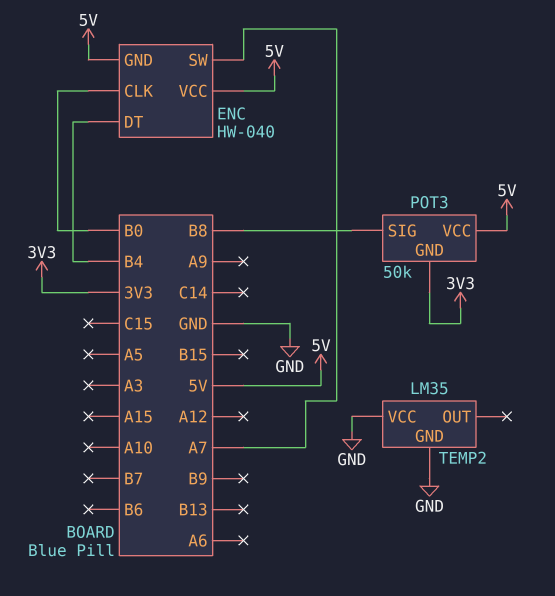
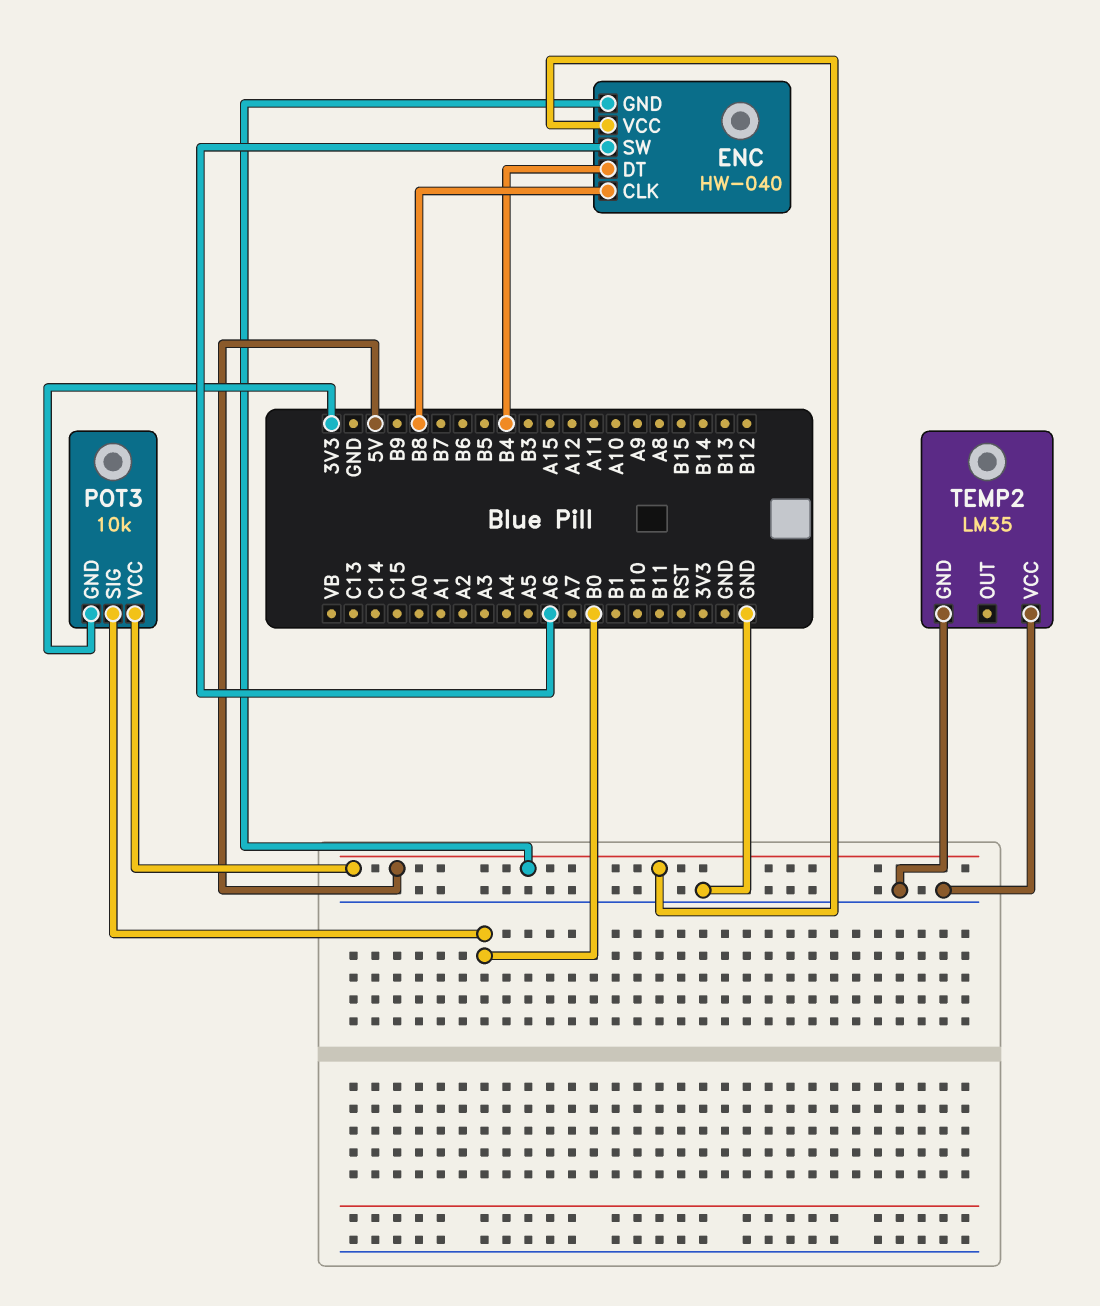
ENC pin CLK: B0 -> B8
ENC pin SW: A7 -> A6
POT3: 50k -> 10k
POT3 pin SIG: B8 -> B0

